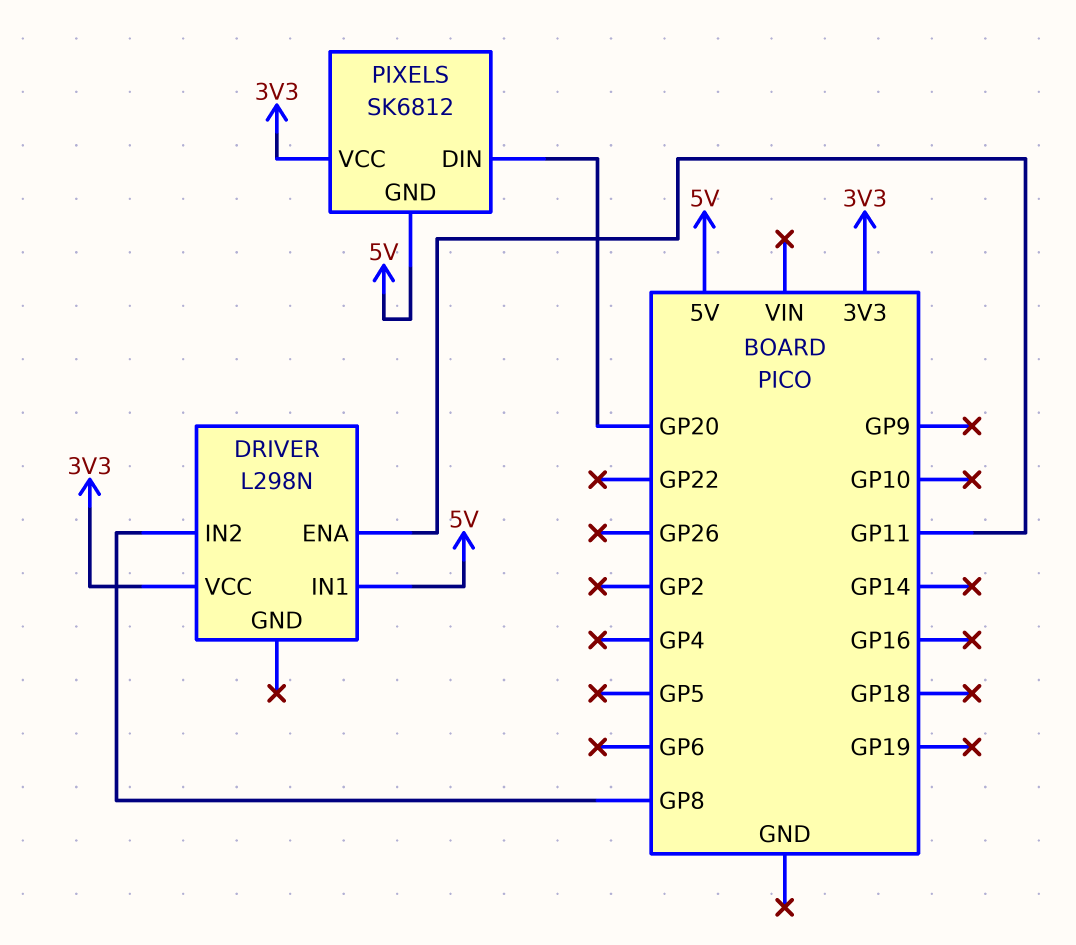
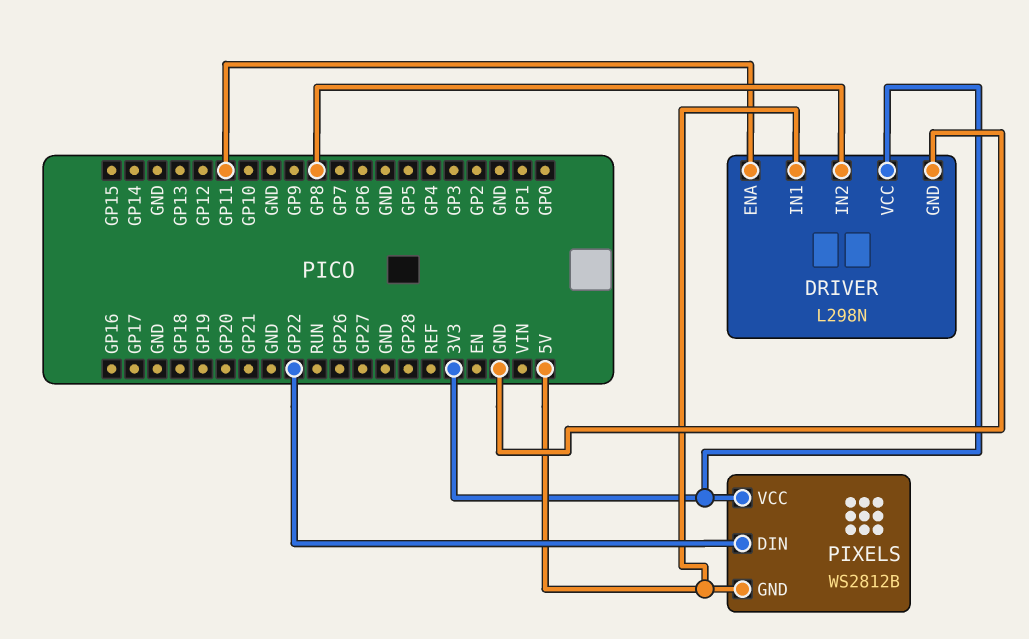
DRIVER pin GND: none -> GND
PIXELS: SK6812 -> WS2812B
PIXELS pin DIN: GP20 -> GP22

